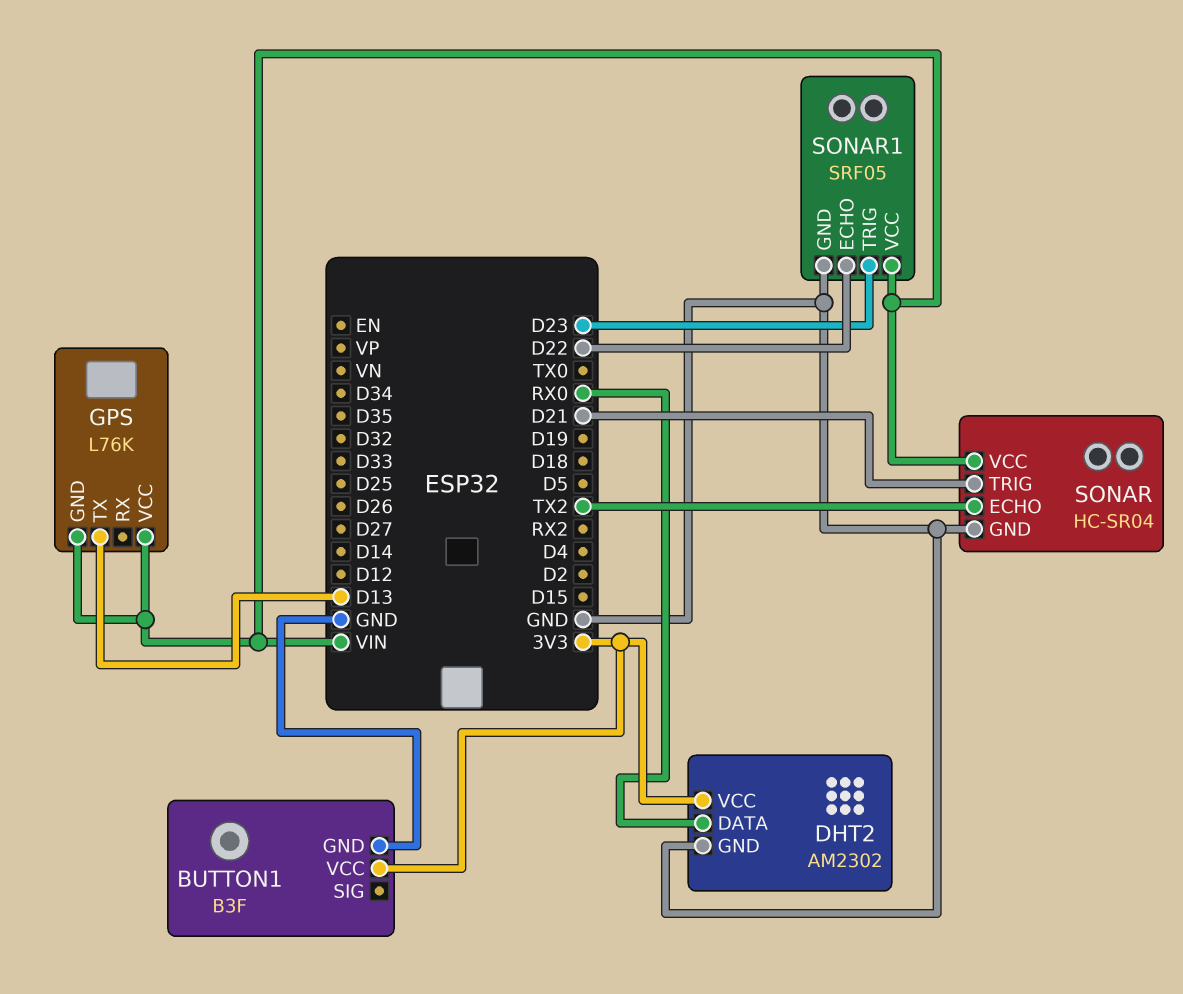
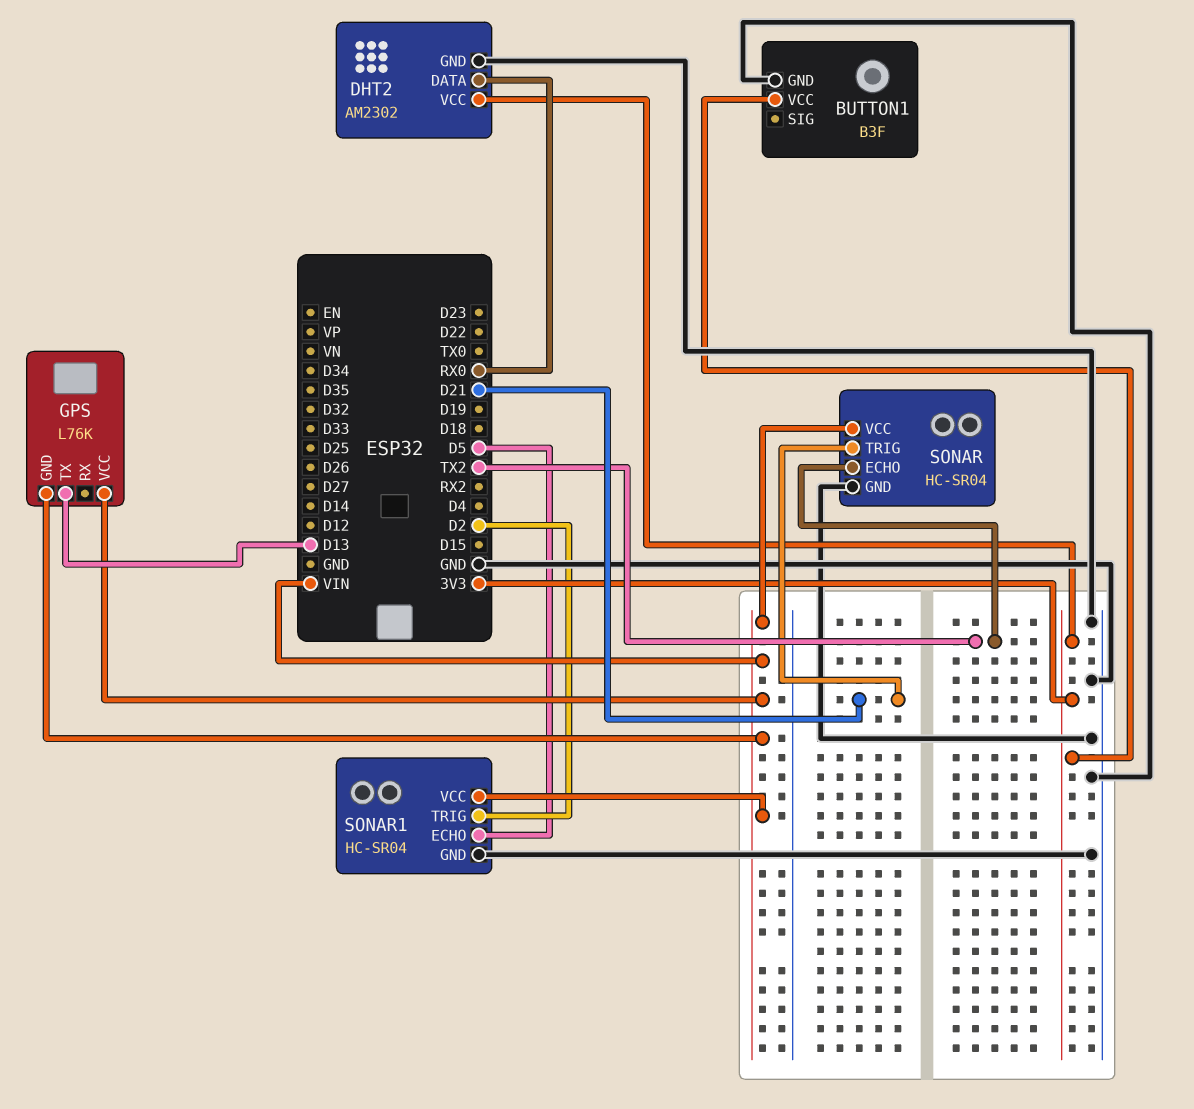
SONAR1: SRF05 -> HC-SR04
SONAR1 pin ECHO: D22 -> D5
SONAR1 pin TRIG: D23 -> D2

